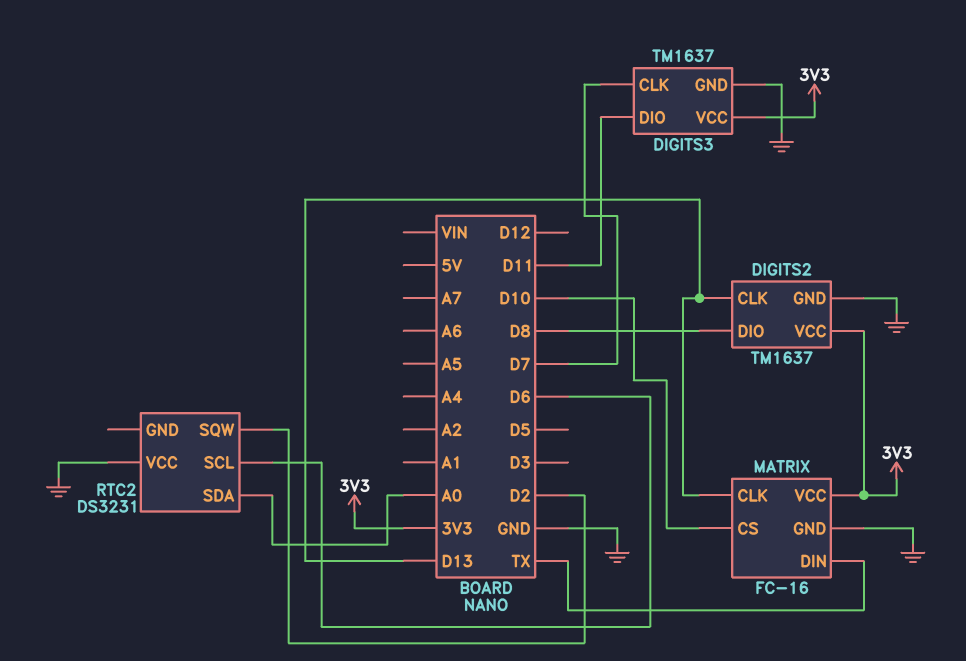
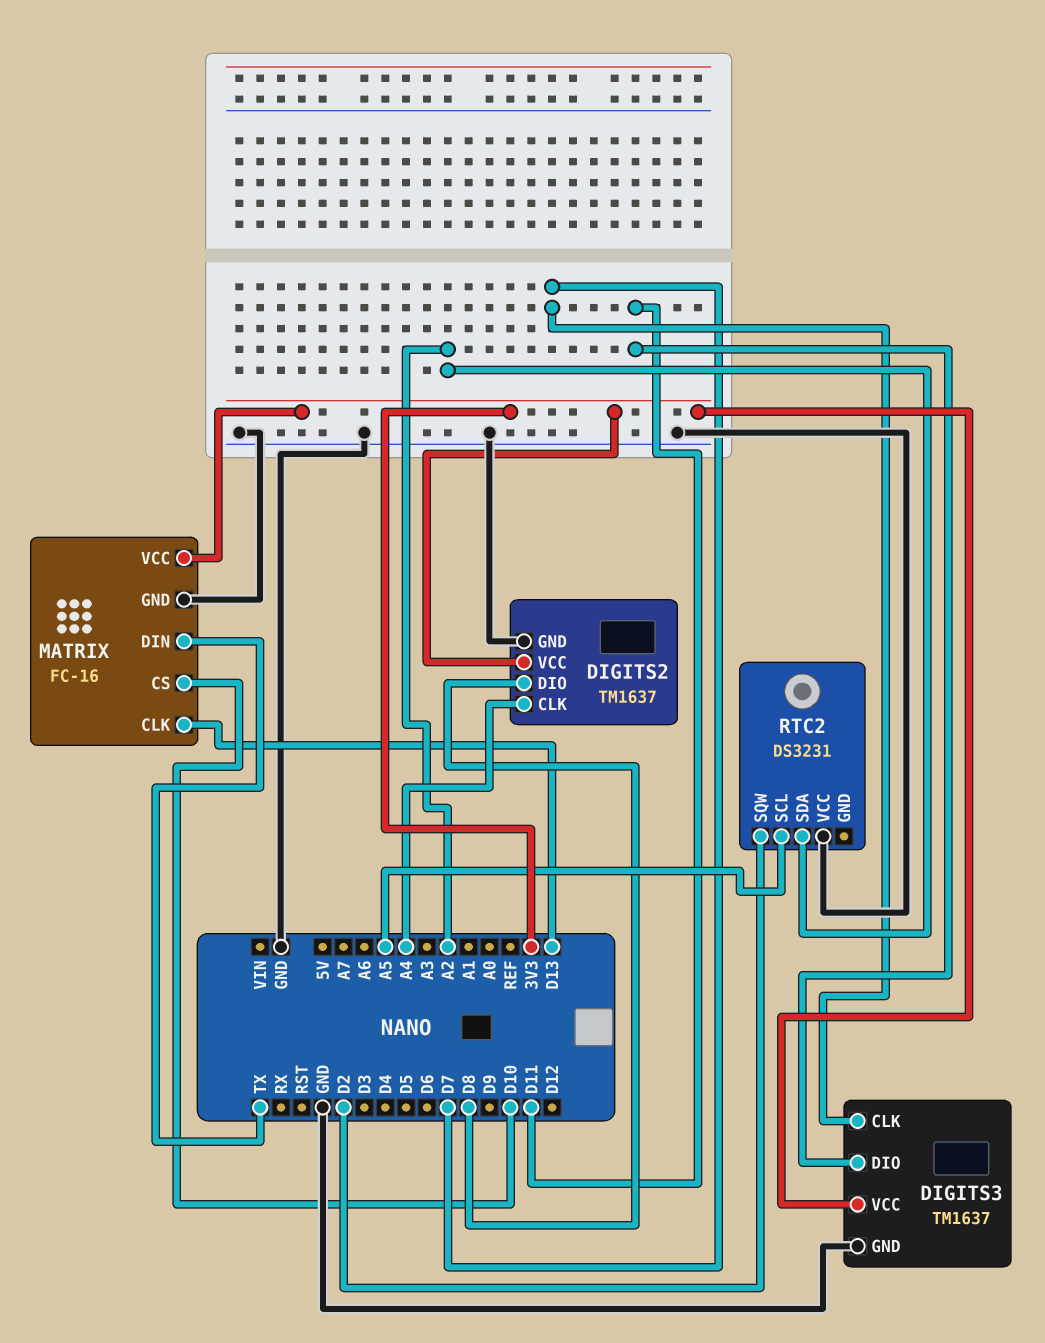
DIGITS2 pin CLK: D13 -> A4
RTC2 pin SCL: D6 -> A5
RTC2 pin SDA: A0 -> A2

